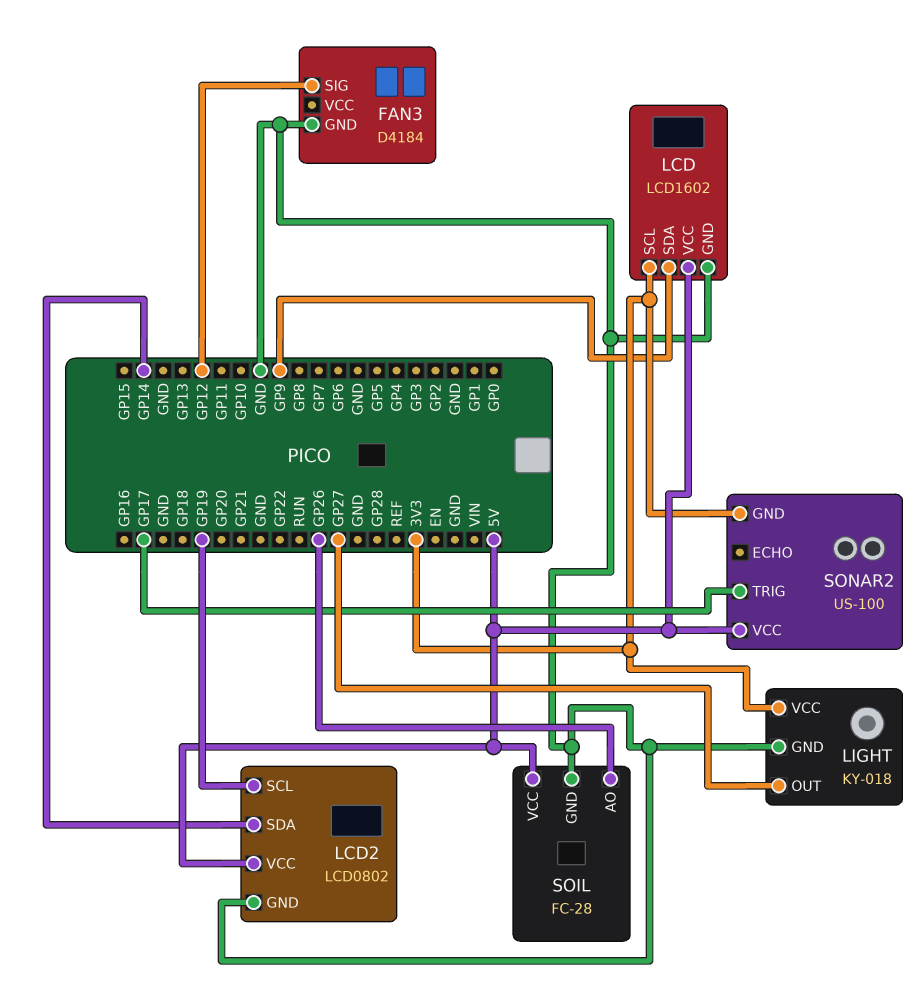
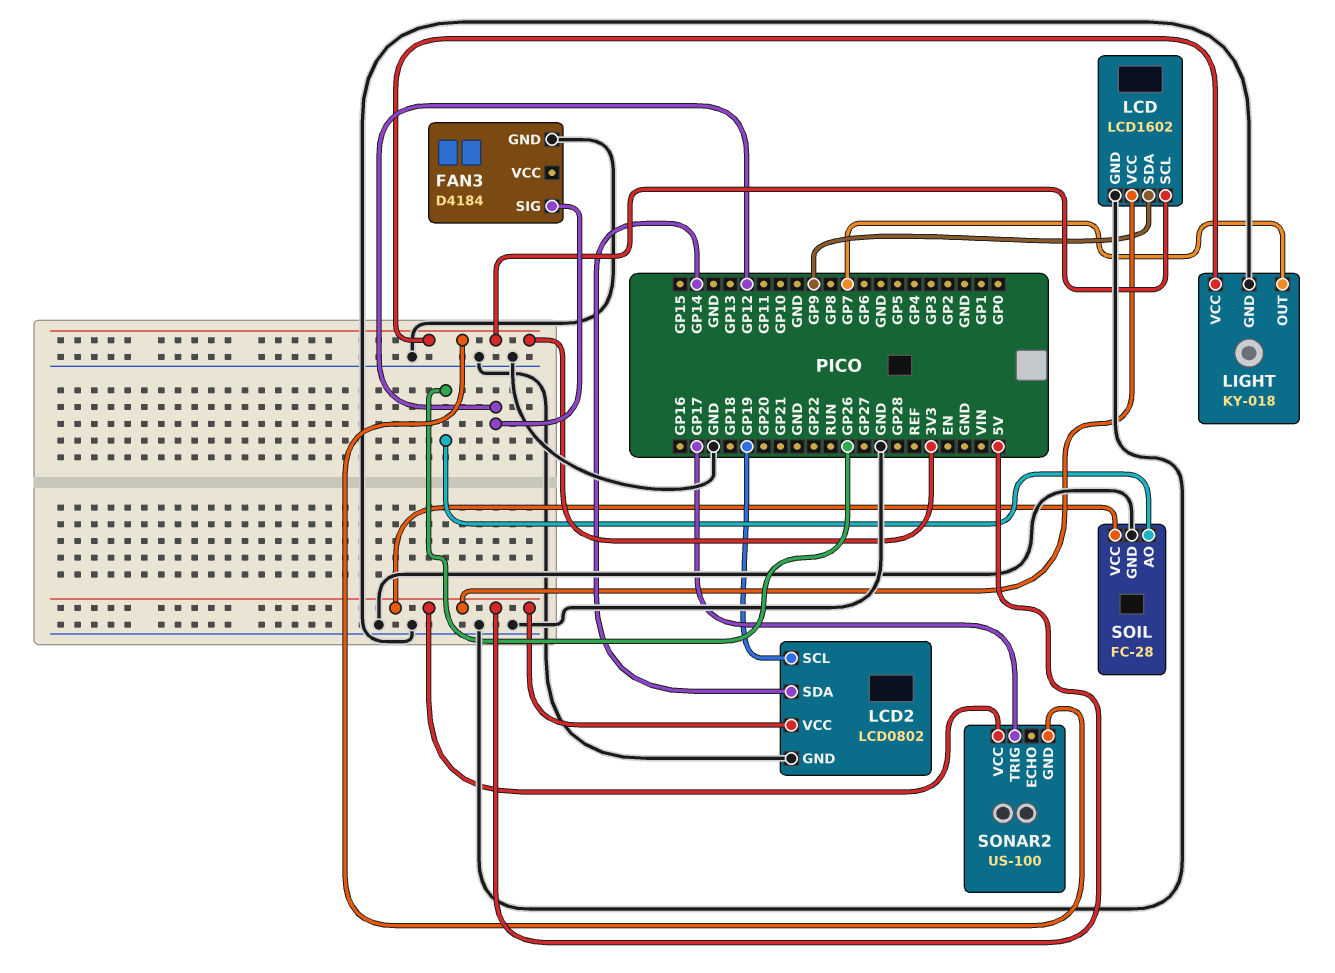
LIGHT pin OUT: GP27 -> GP7

